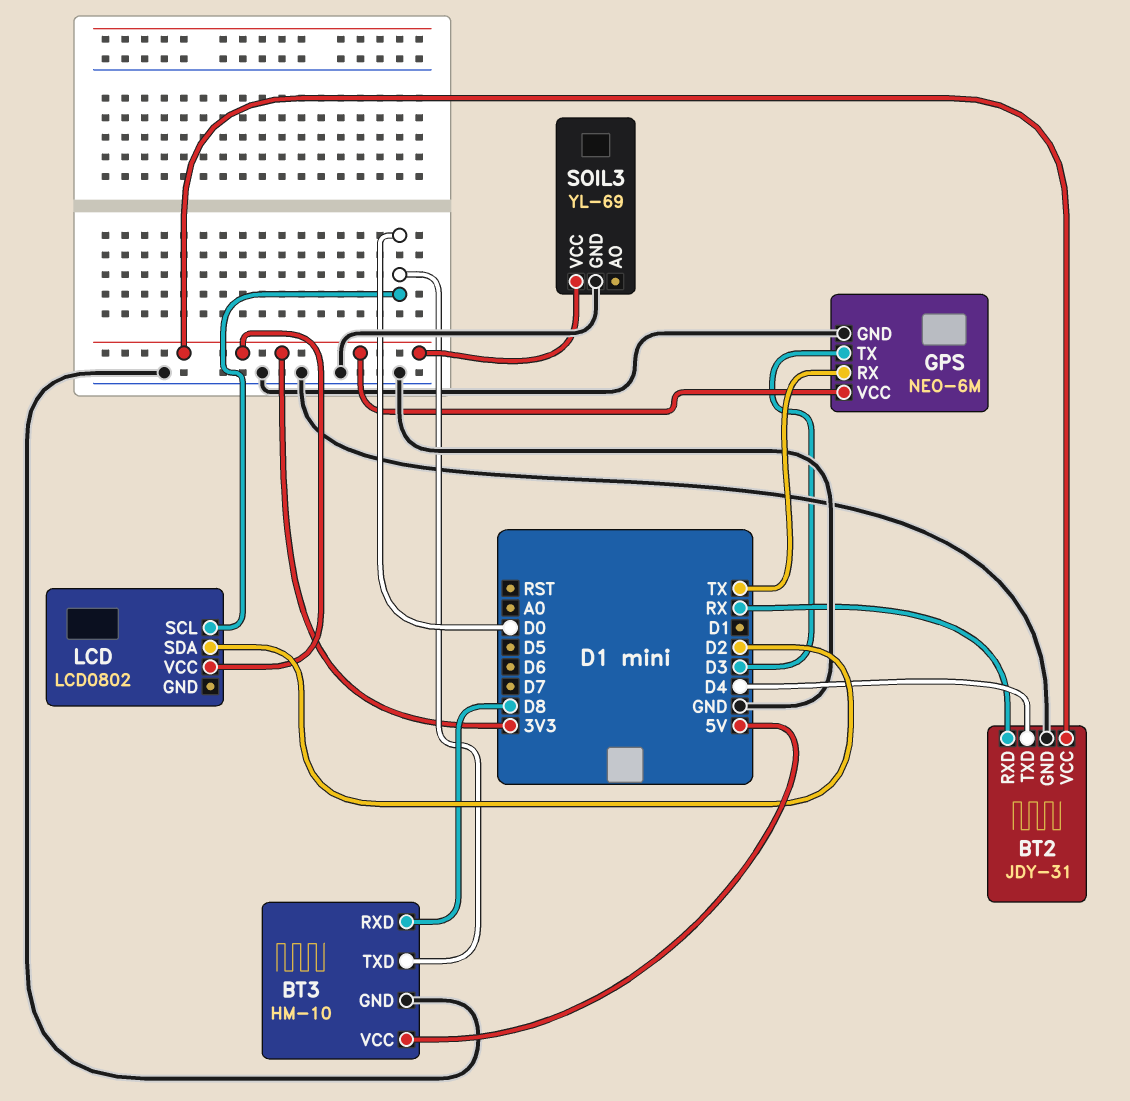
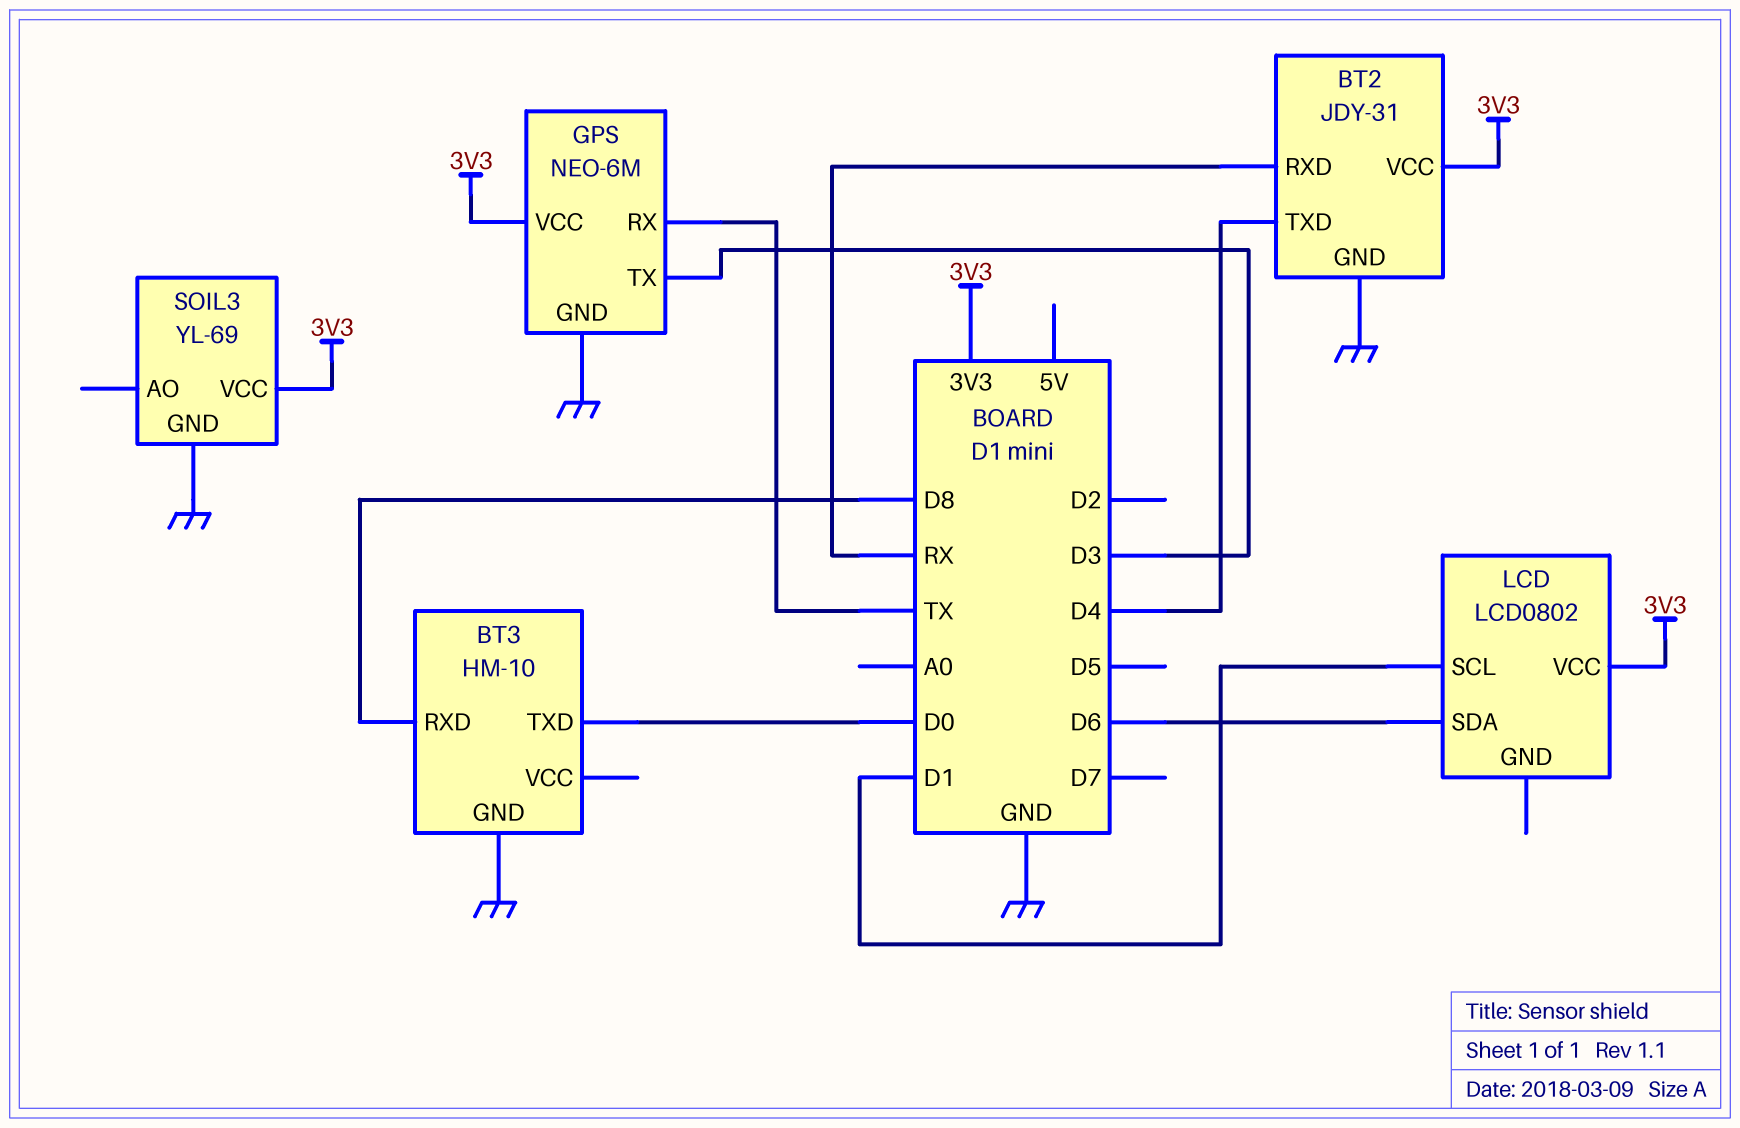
BT3 pin VCC: 5V -> none
LCD pin SCL: D0 -> D1
LCD pin SDA: D2 -> D6

